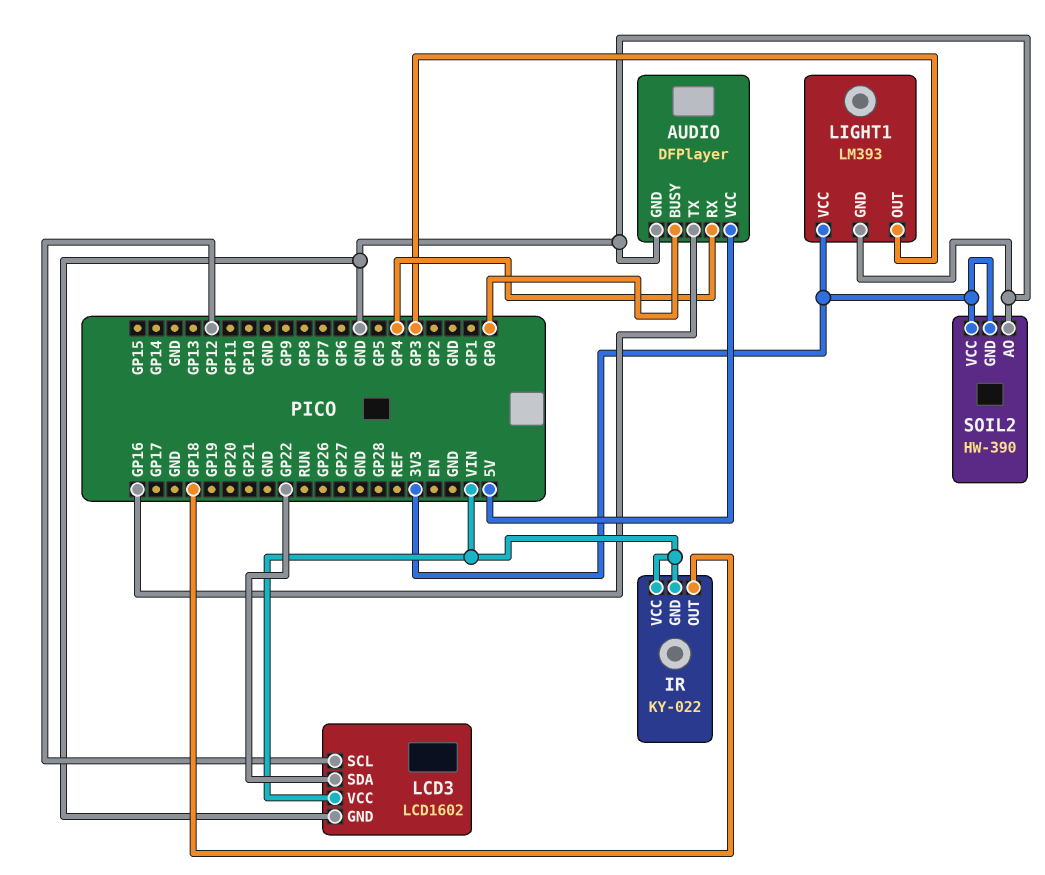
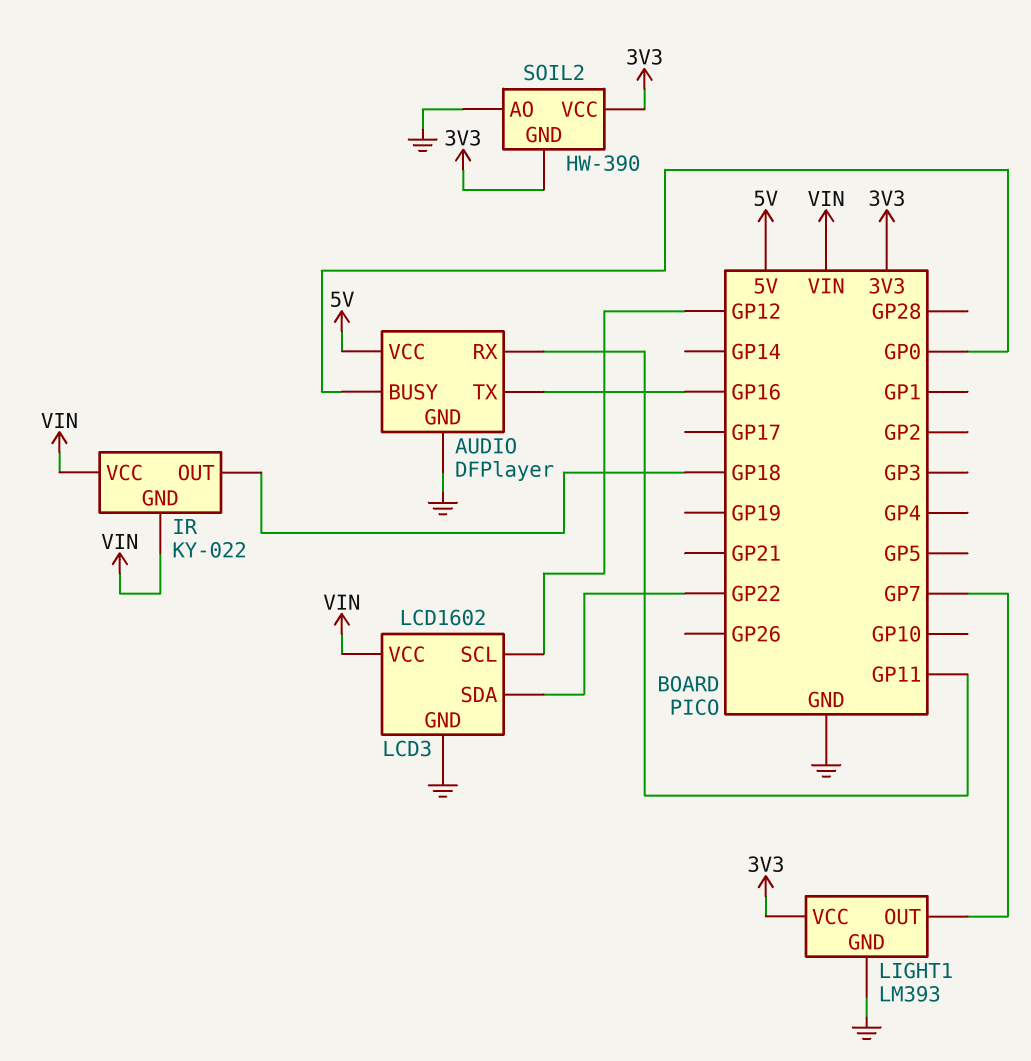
AUDIO pin RX: GP4 -> GP11
LIGHT1 pin OUT: GP3 -> GP7

